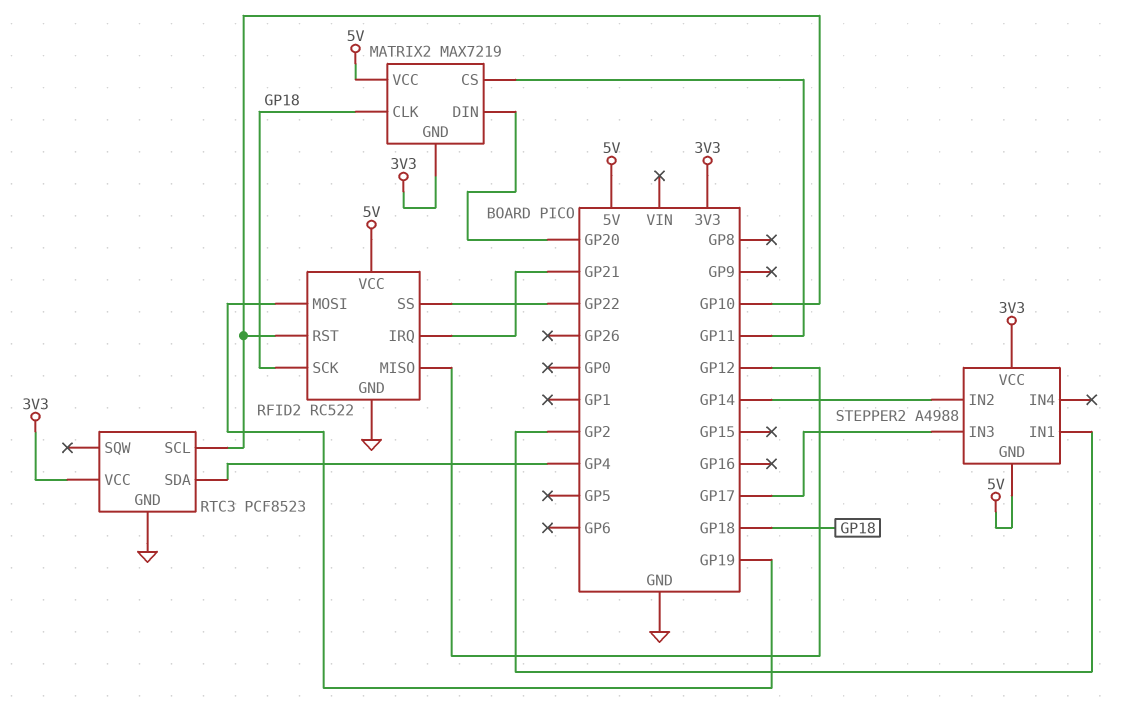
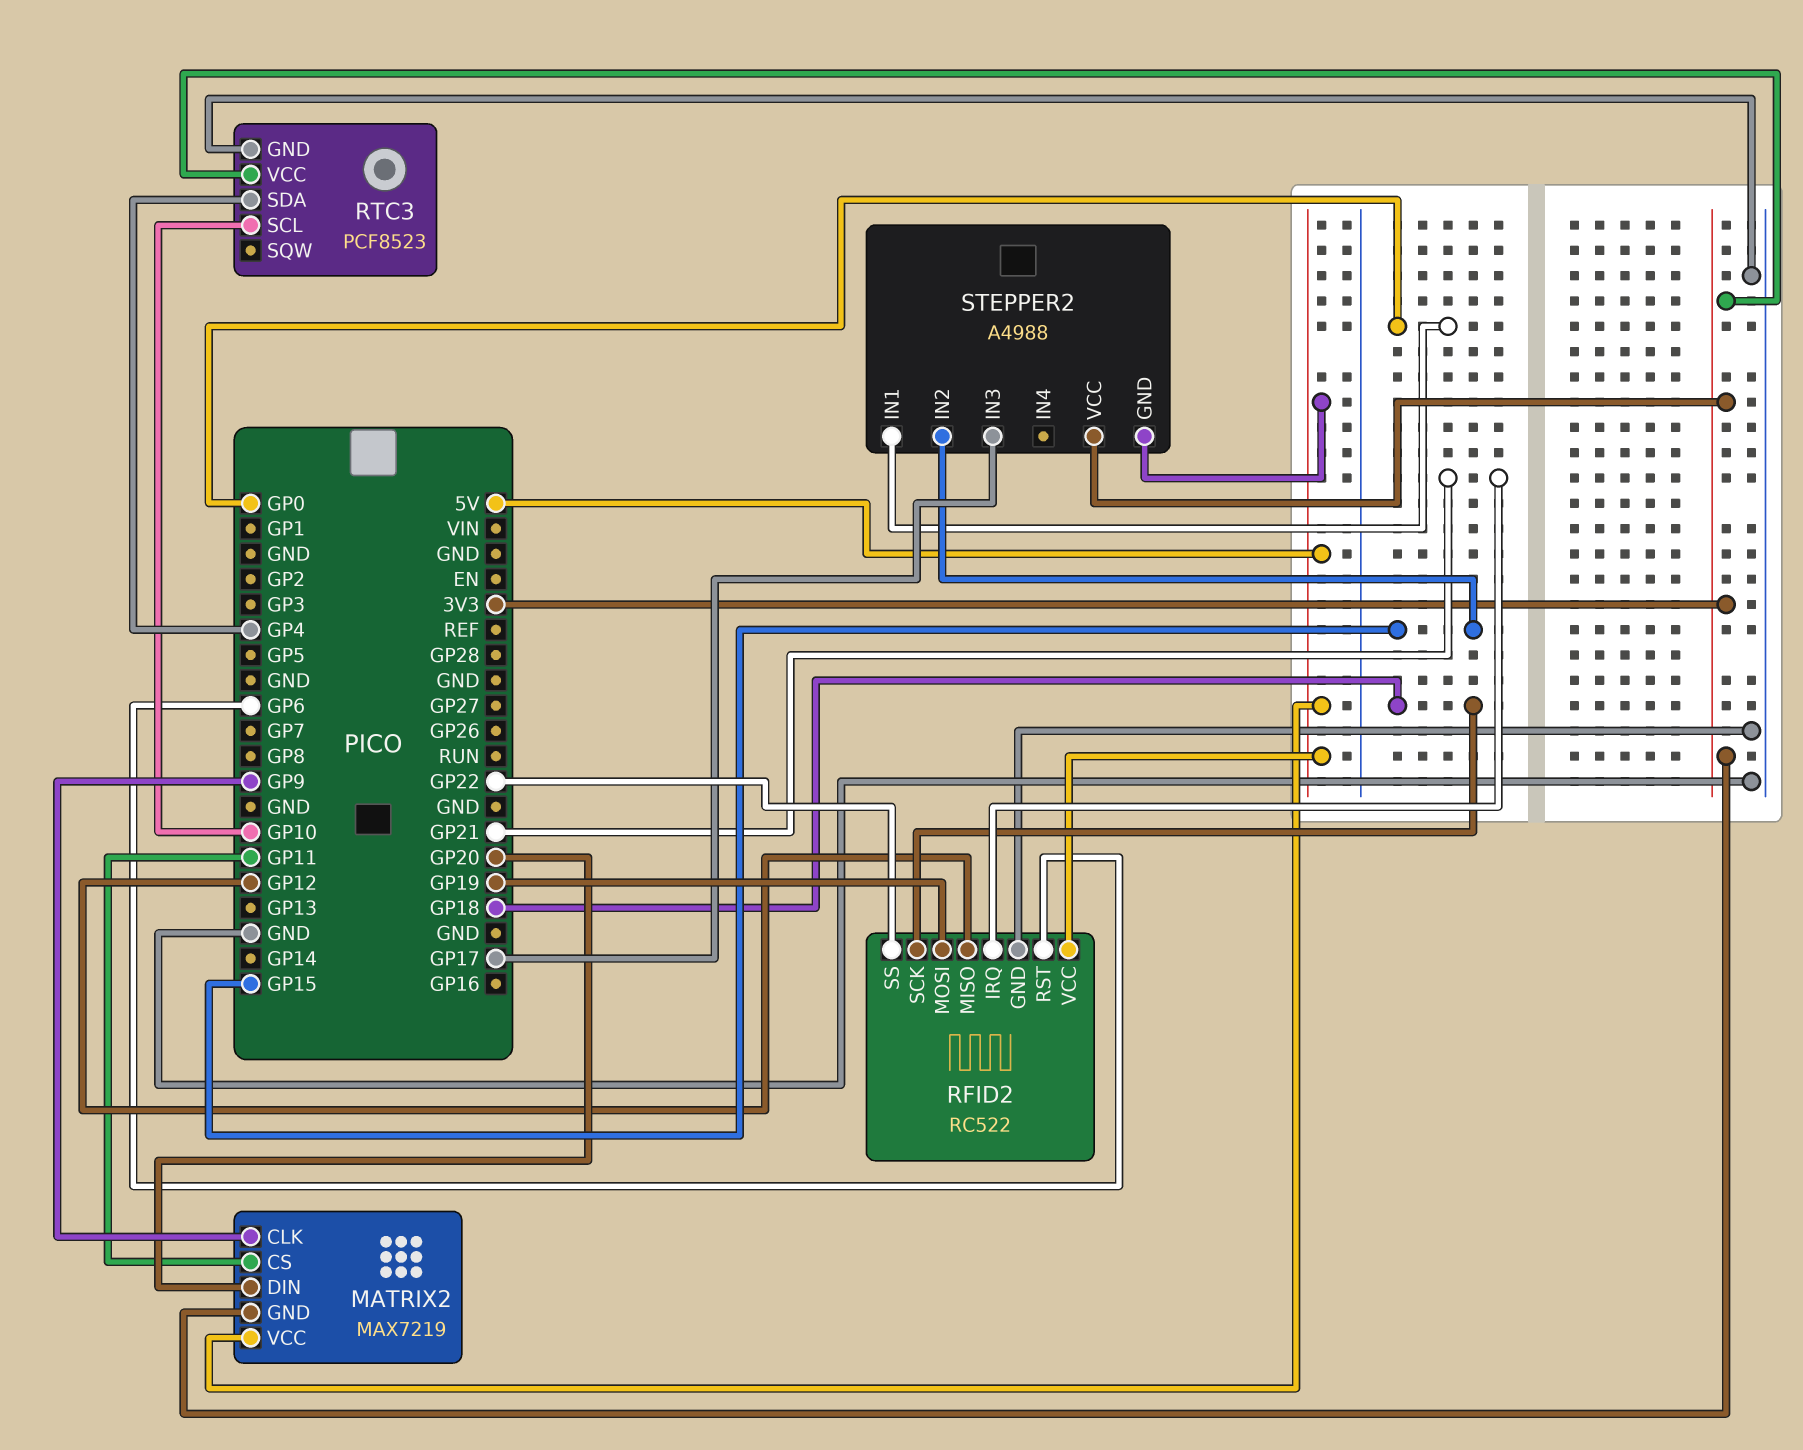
MATRIX2 pin CLK: GP18 -> GP9
RFID2 pin RST: GP10 -> GP6
STEPPER2 pin IN1: GP2 -> GP0
STEPPER2 pin IN2: GP14 -> GP15

